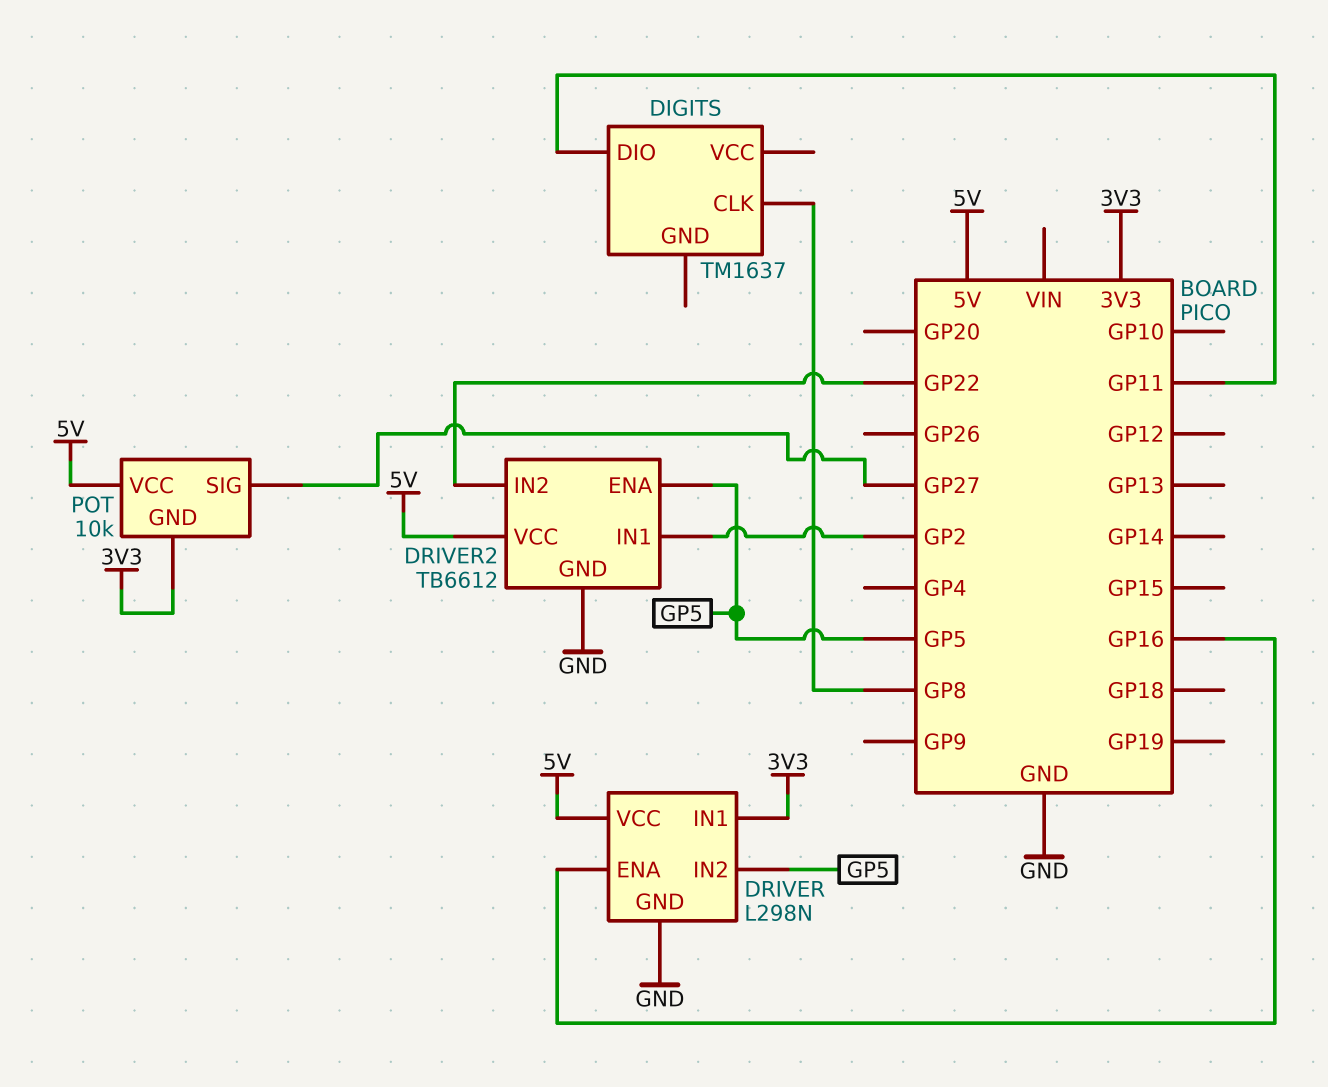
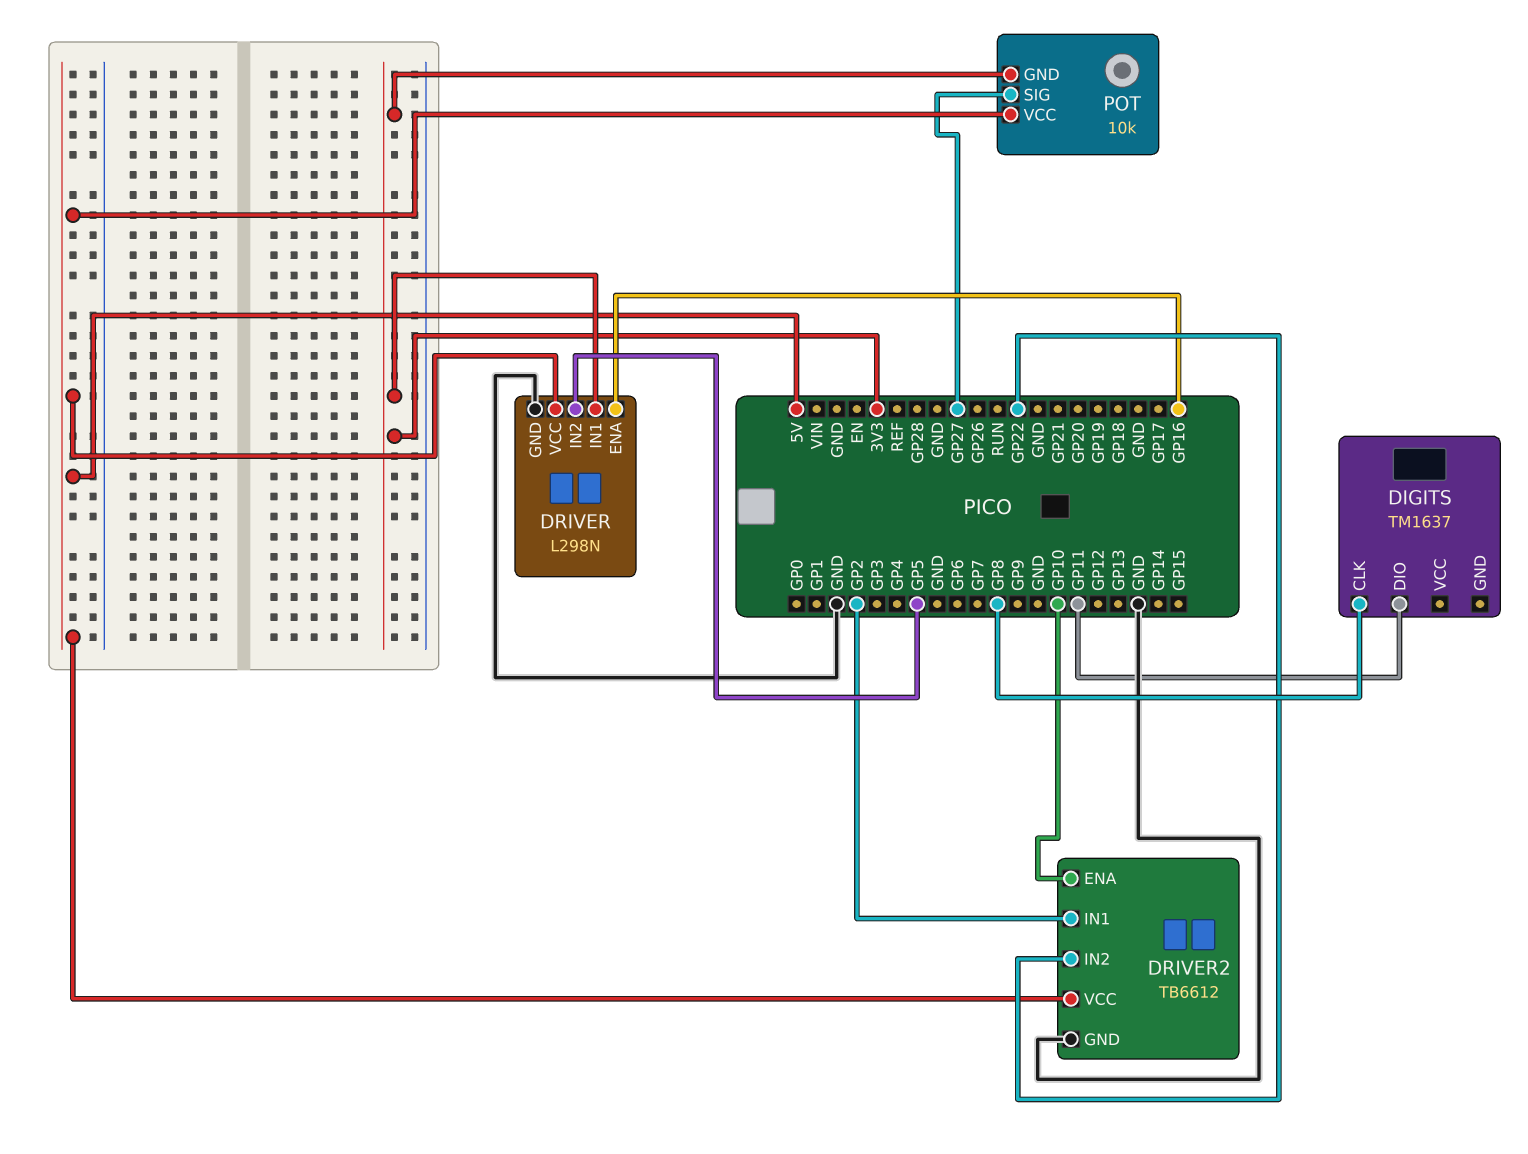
DRIVER2 pin ENA: GP5 -> GP10

